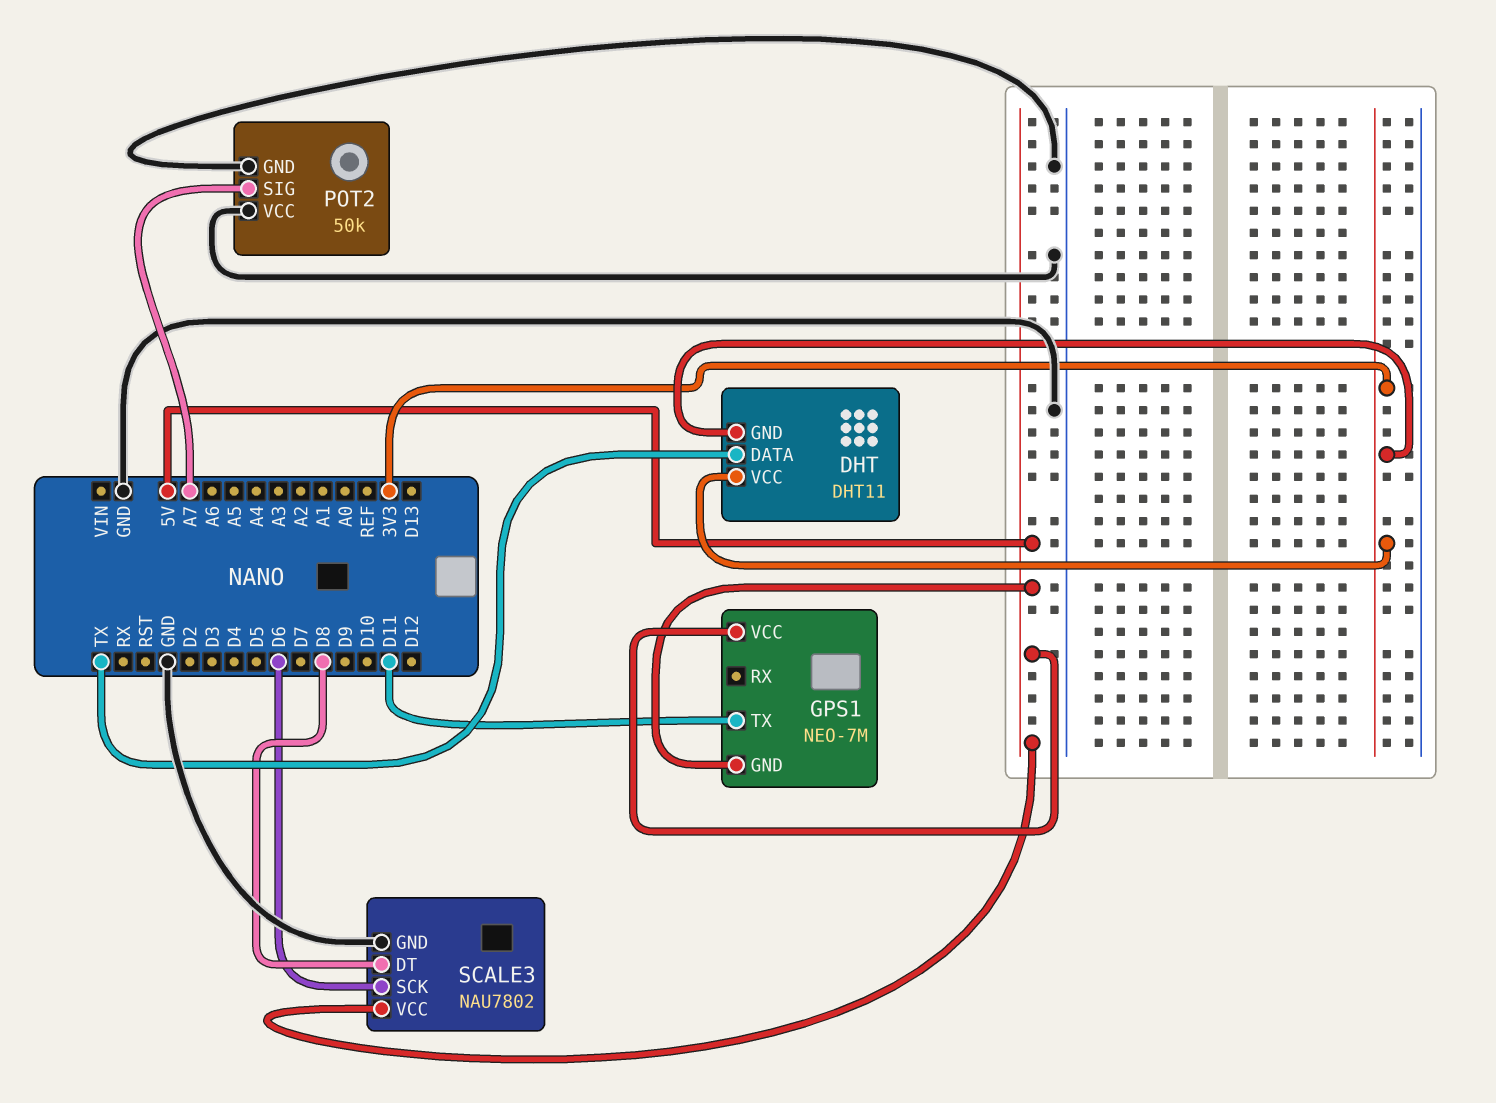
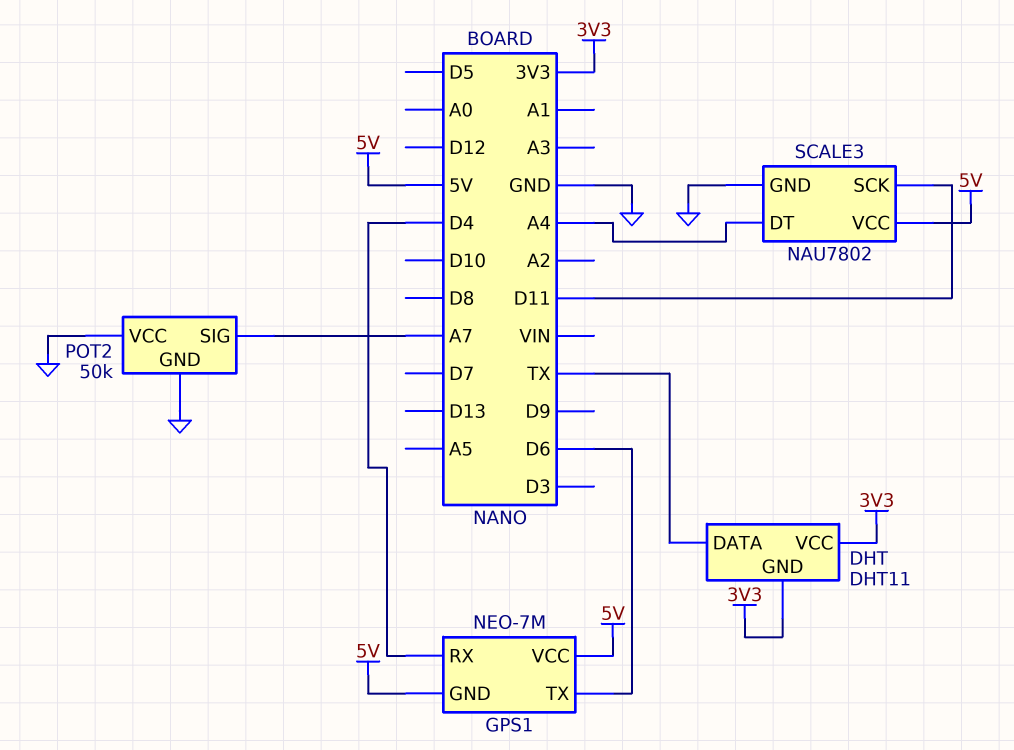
GPS1 pin RX: none -> D4
GPS1 pin TX: D11 -> D6
SCALE3 pin DT: D8 -> A4
SCALE3 pin SCK: D6 -> D11

